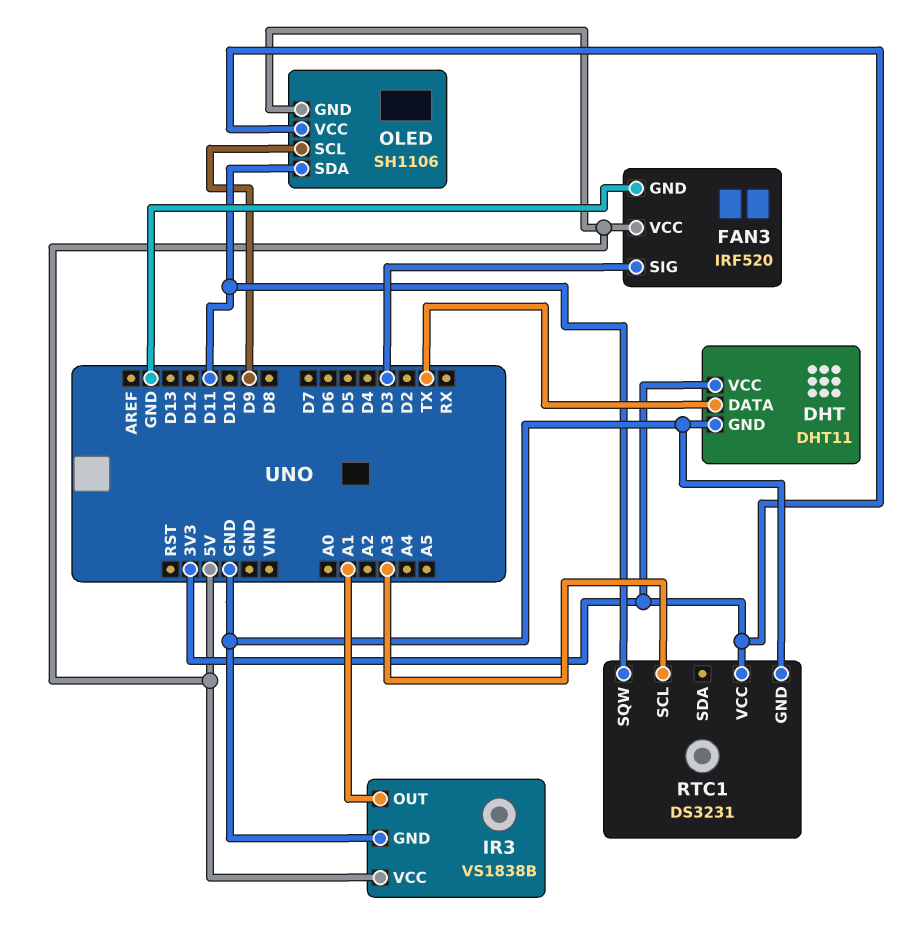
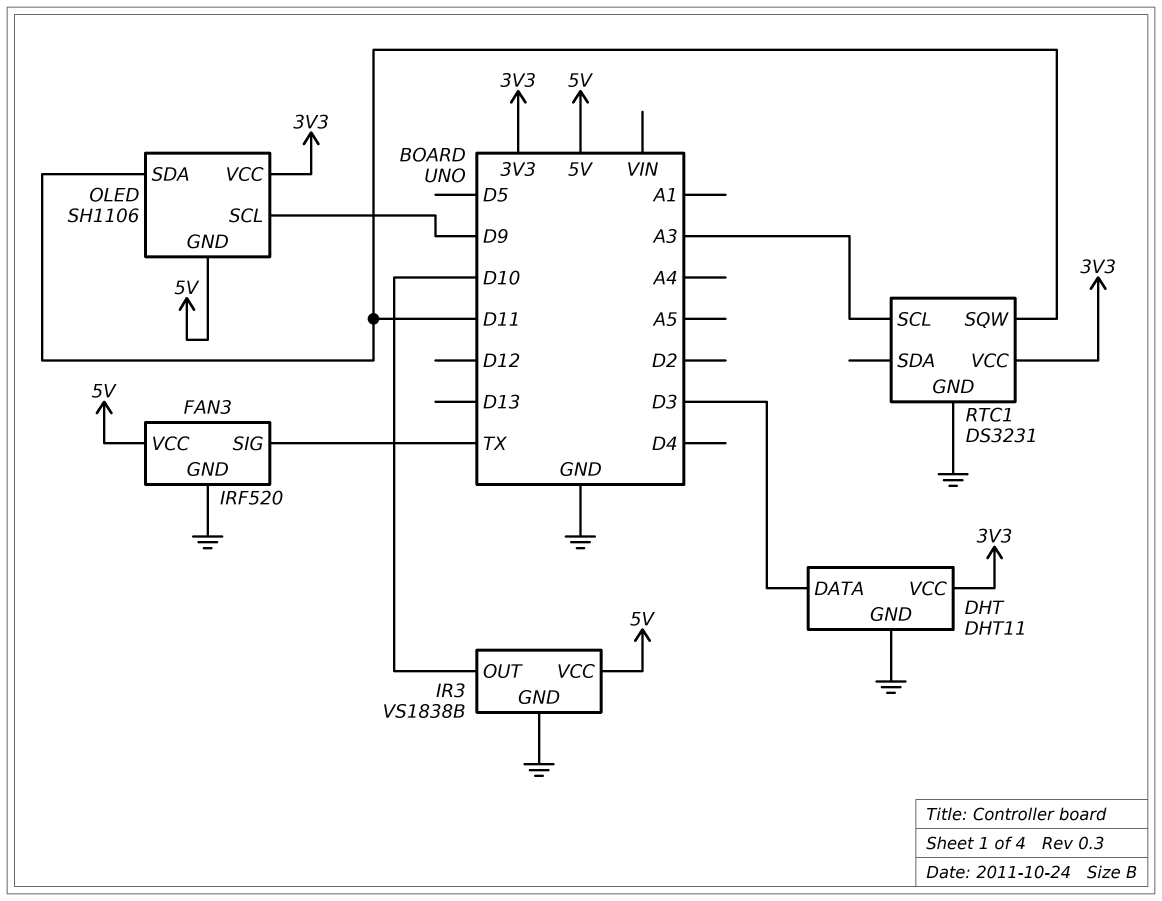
DHT pin DATA: TX -> D3
FAN3 pin SIG: D3 -> TX
IR3 pin OUT: A1 -> D10

